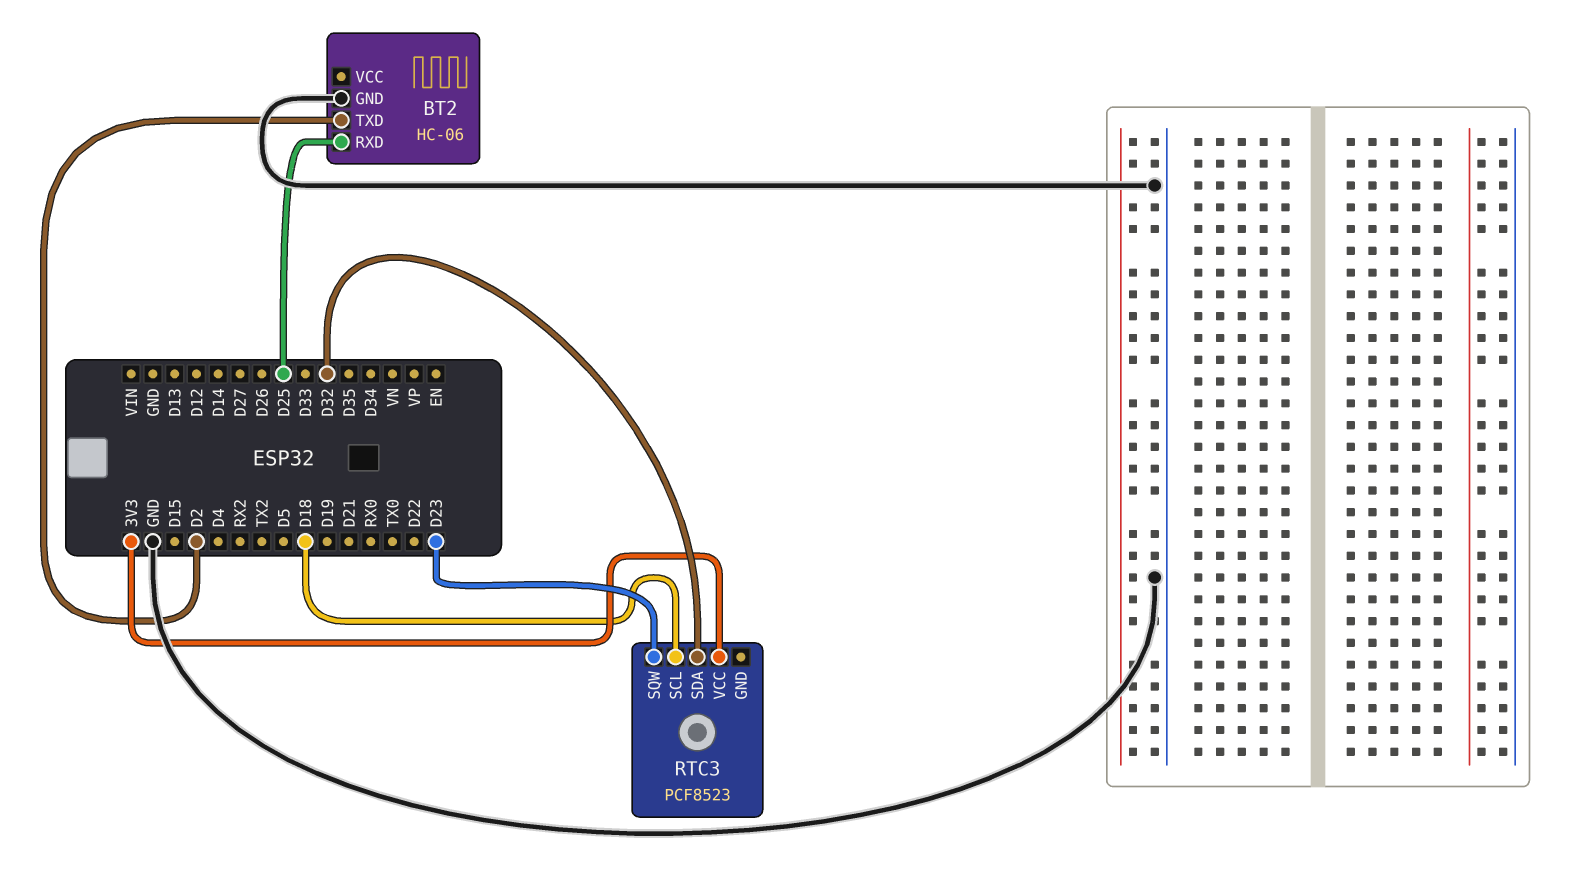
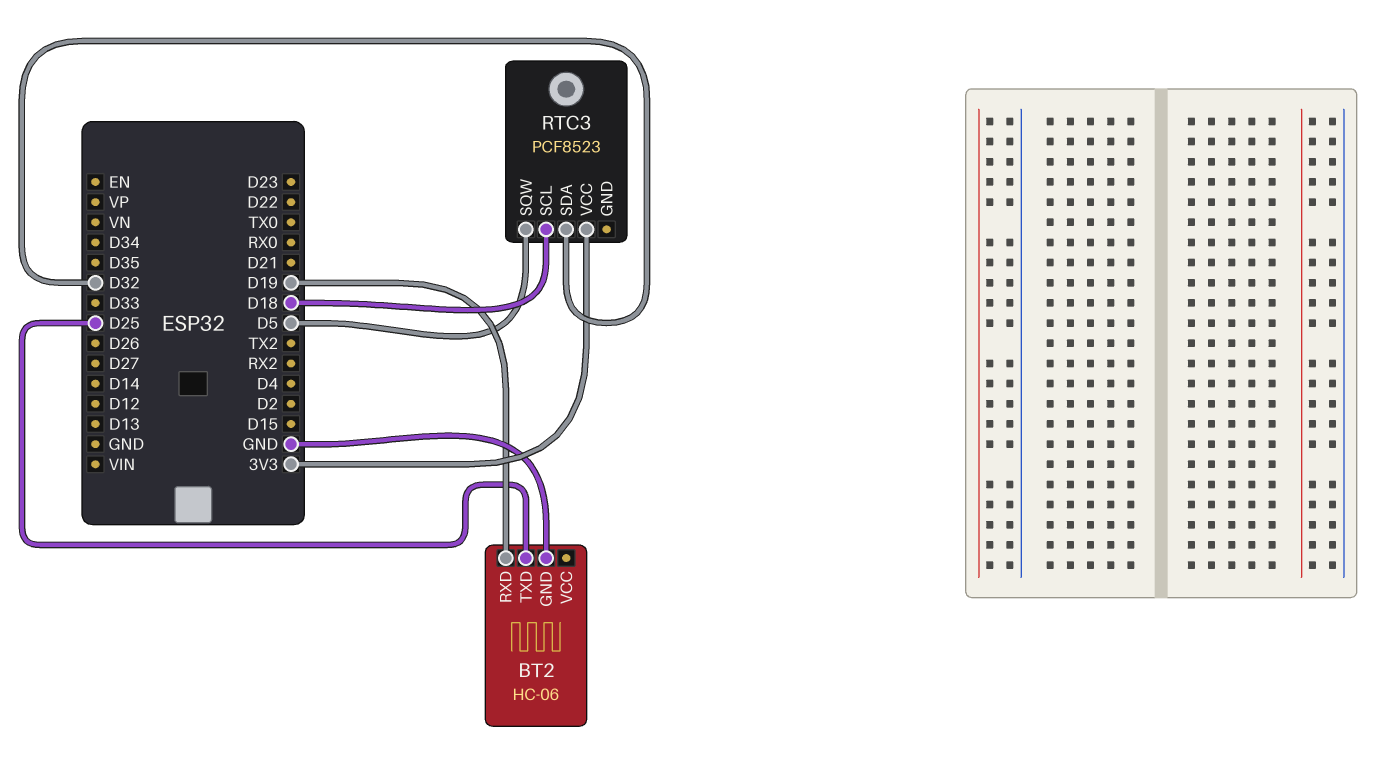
BT2 pin RXD: D25 -> D19
BT2 pin TXD: D2 -> D25
RTC3 pin SQW: D23 -> D5

